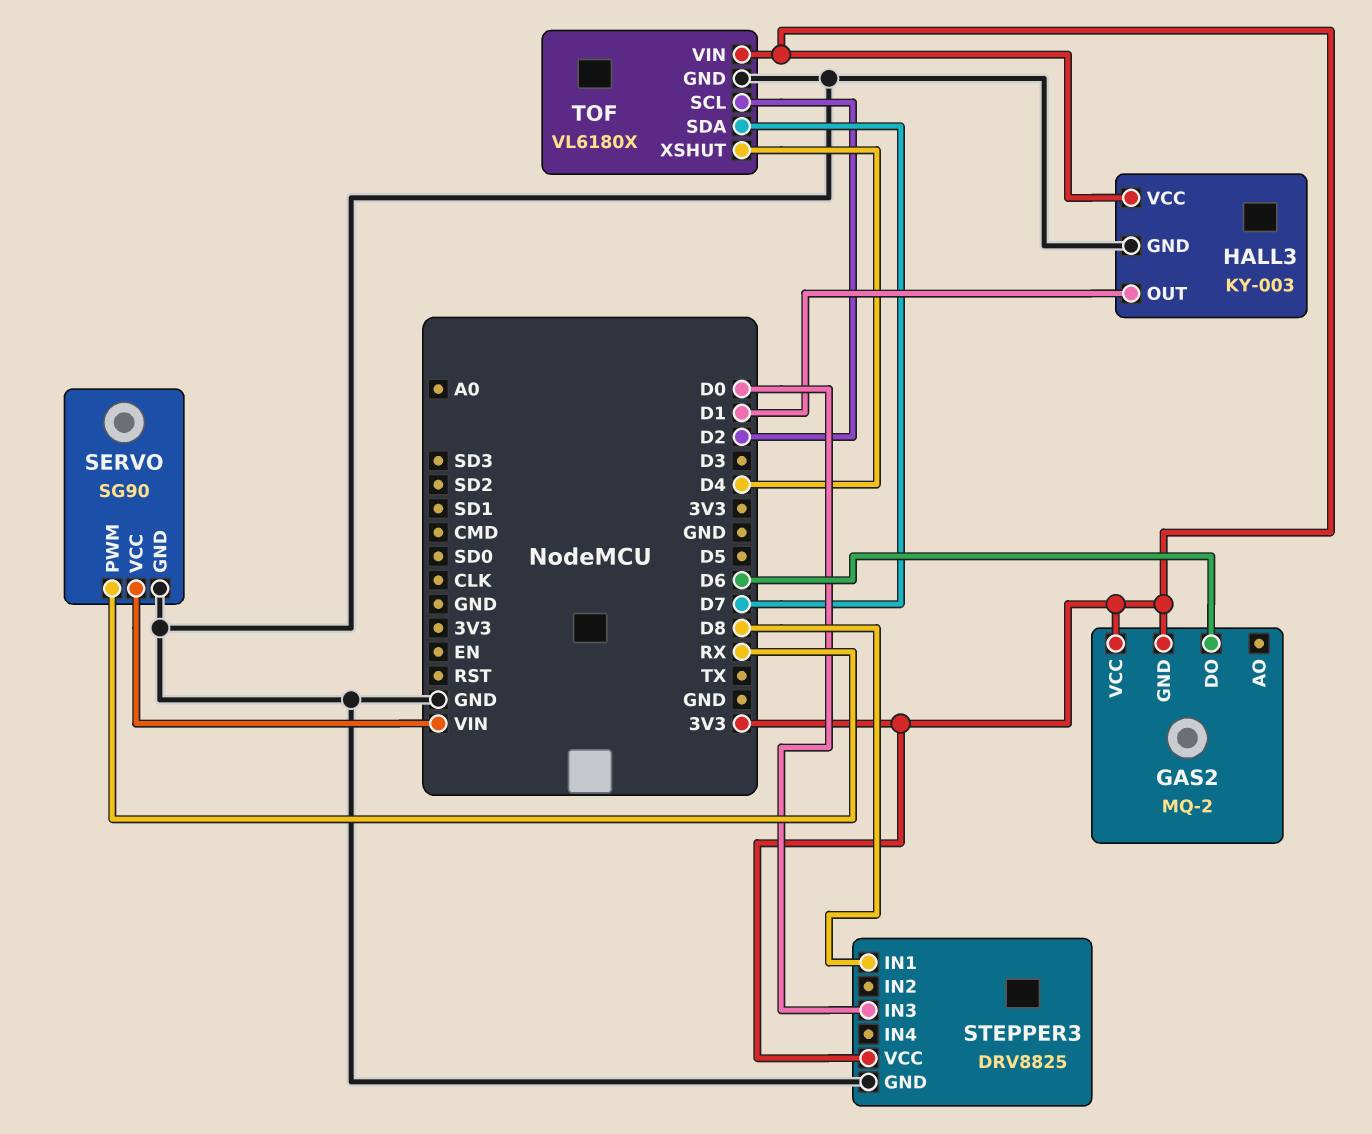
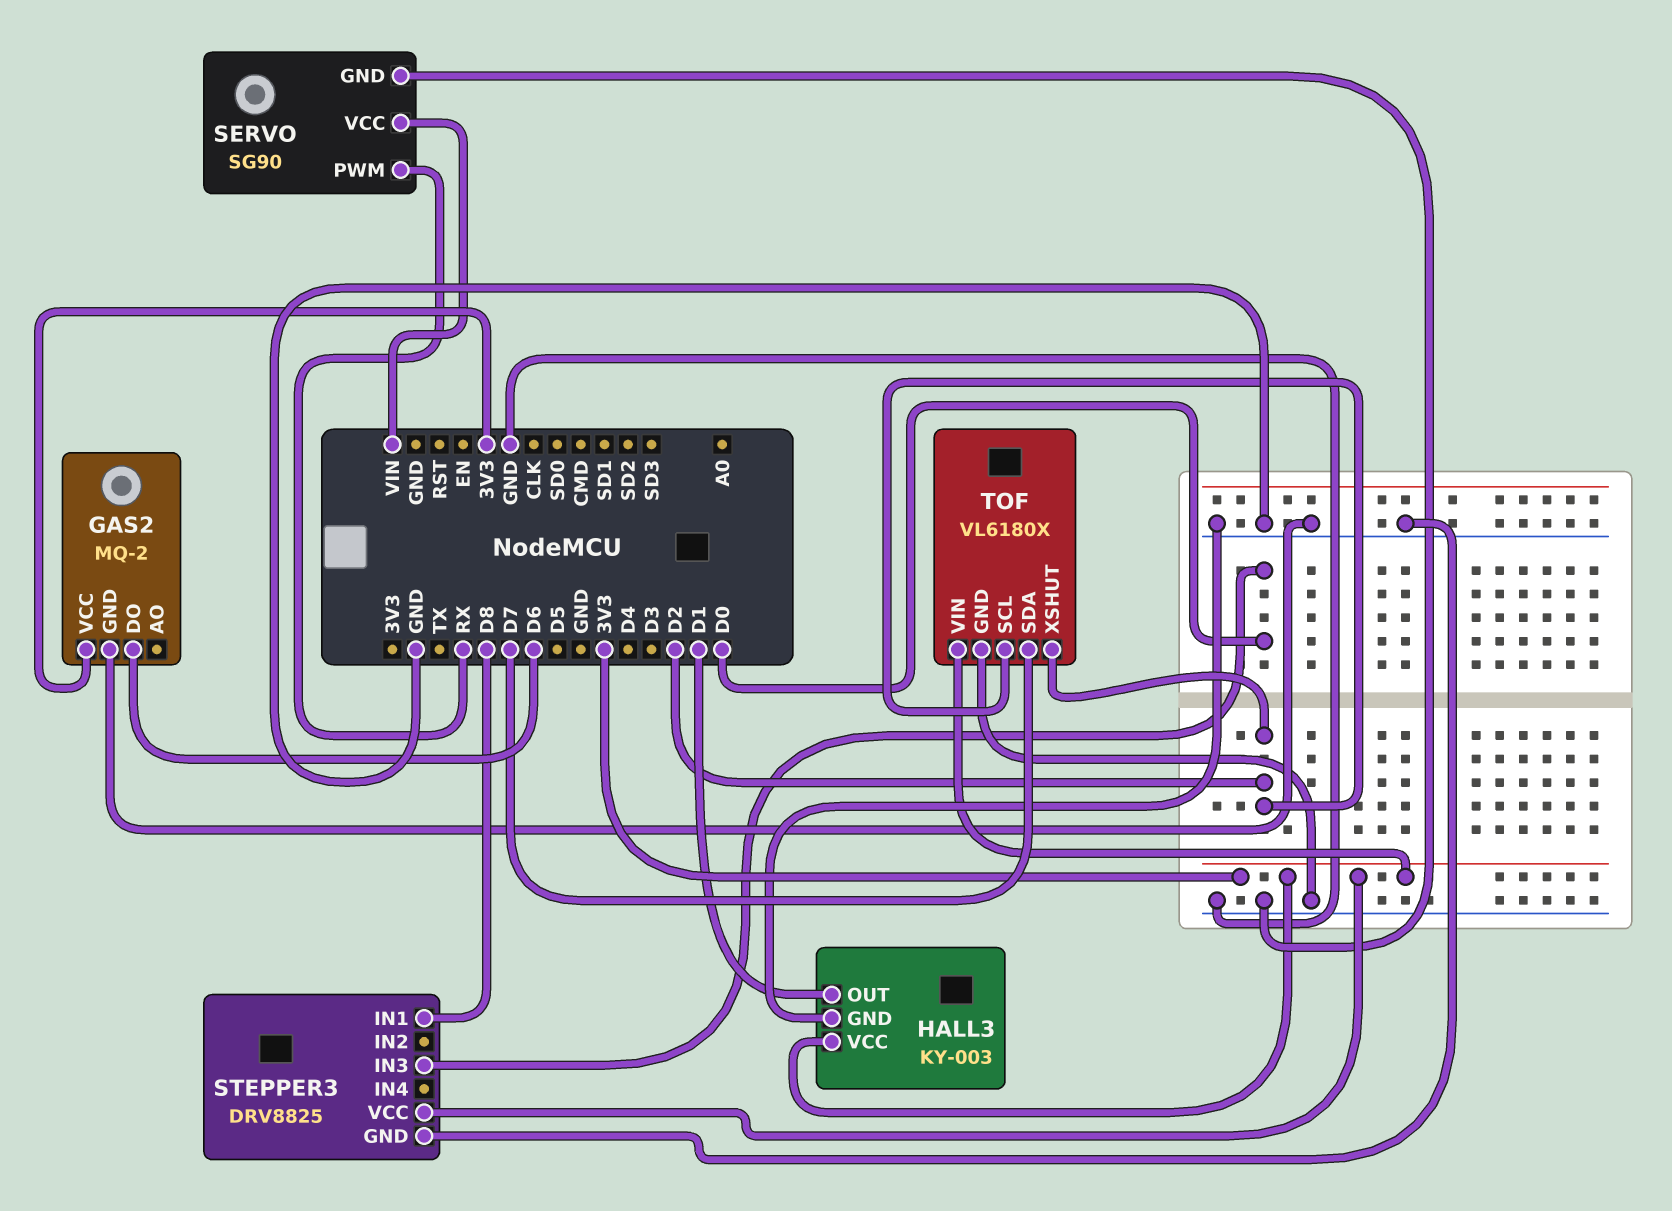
GAS2 pin GND: 3V3 -> GND
TOF pin XSHUT: D4 -> D2

